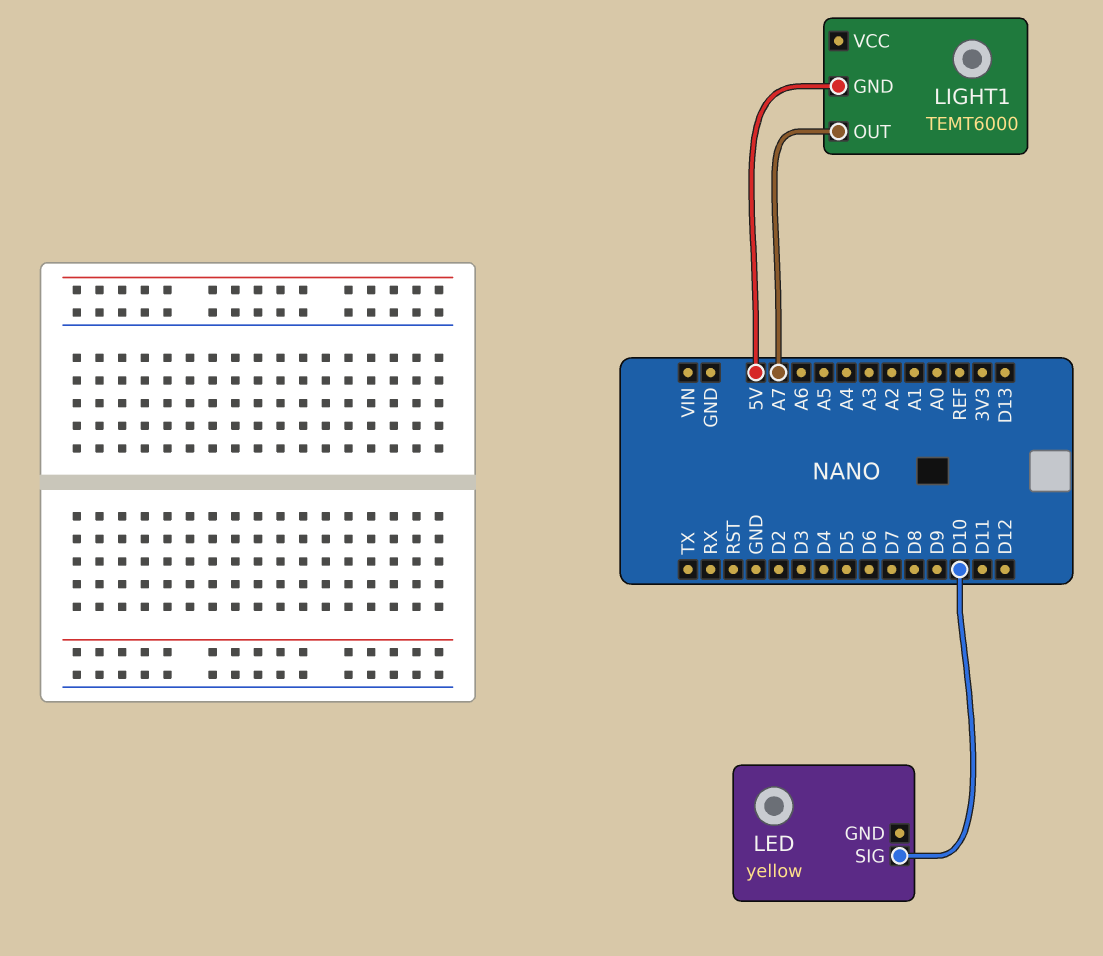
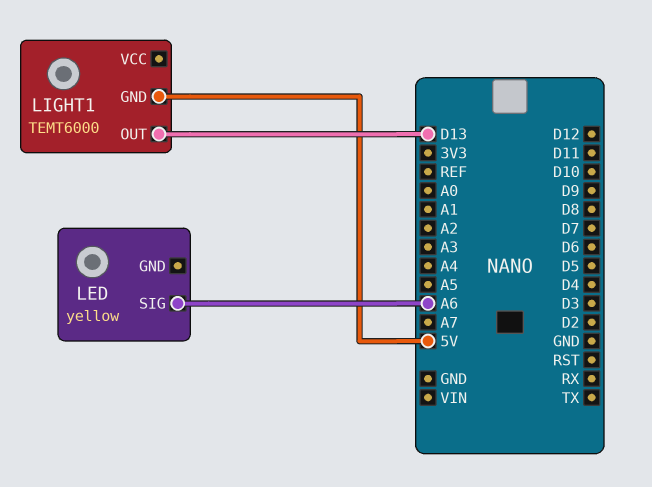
LED pin SIG: D10 -> A6
LIGHT1 pin OUT: A7 -> D13

